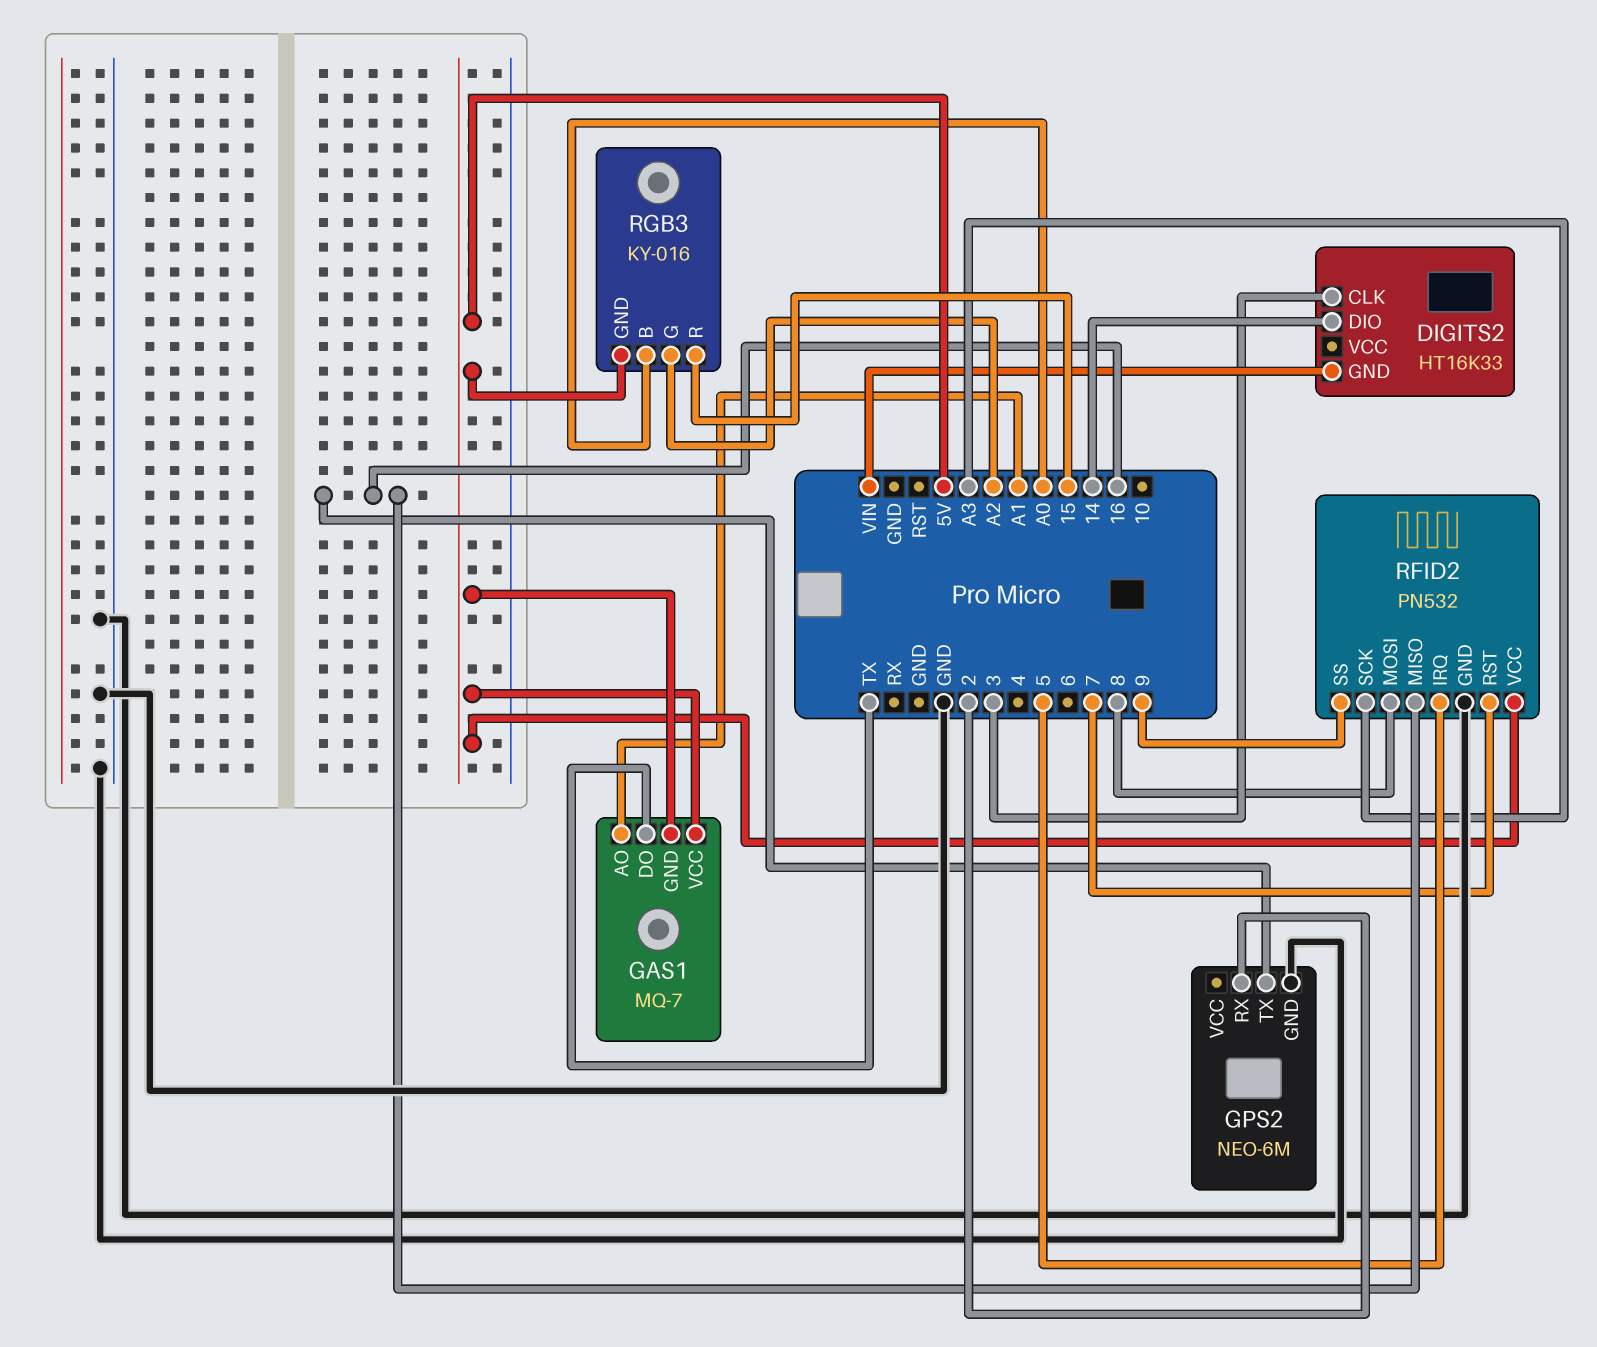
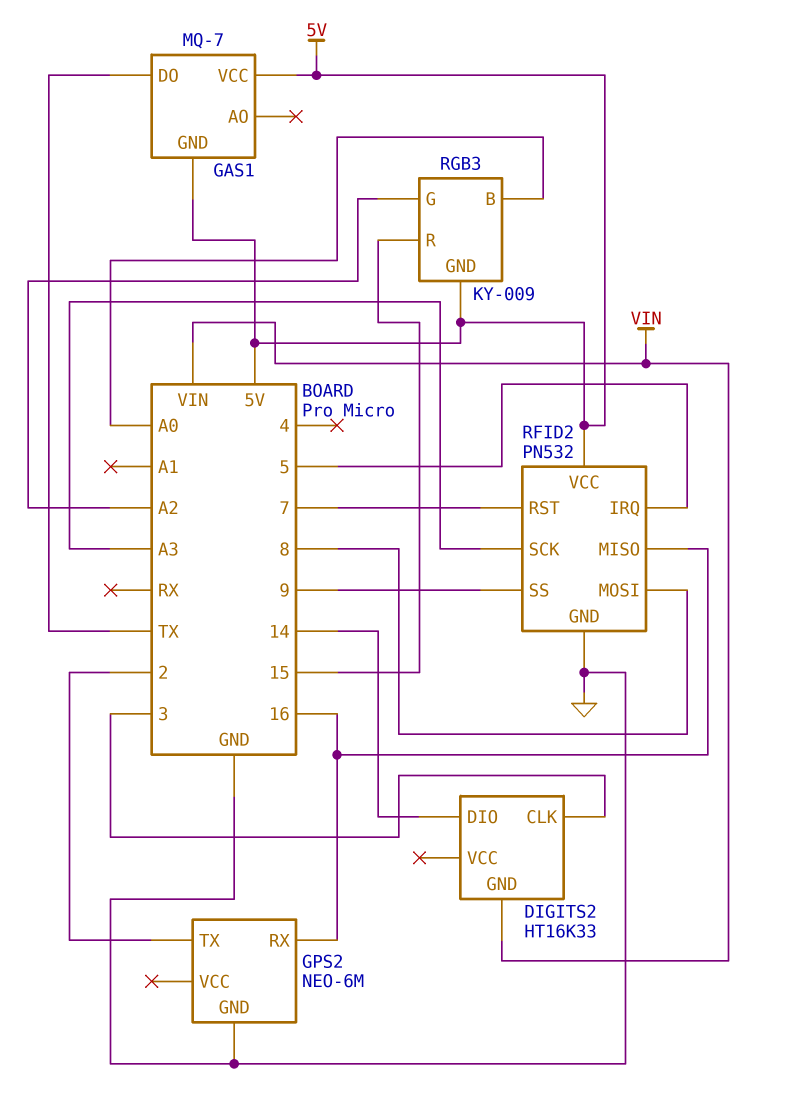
GAS1 pin AO: A1 -> none
GPS2 pin RX: 2 -> 16
GPS2 pin TX: 16 -> 2
RGB3: KY-016 -> KY-009

